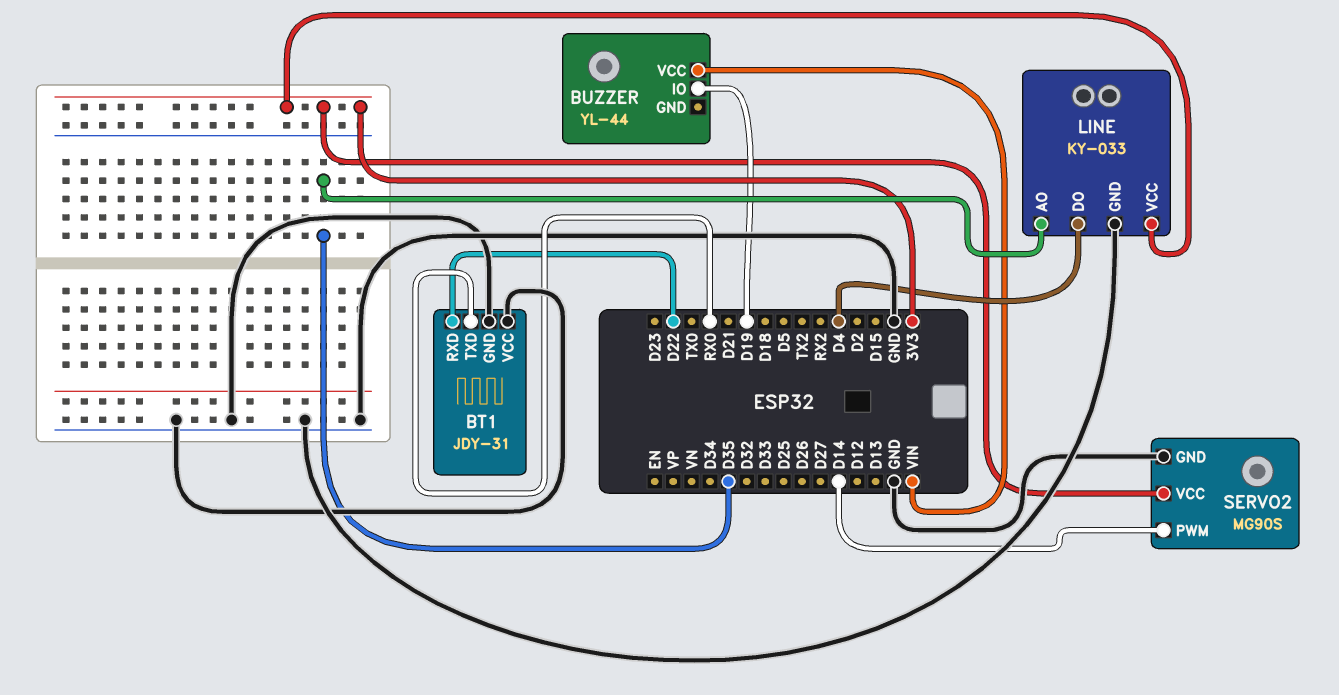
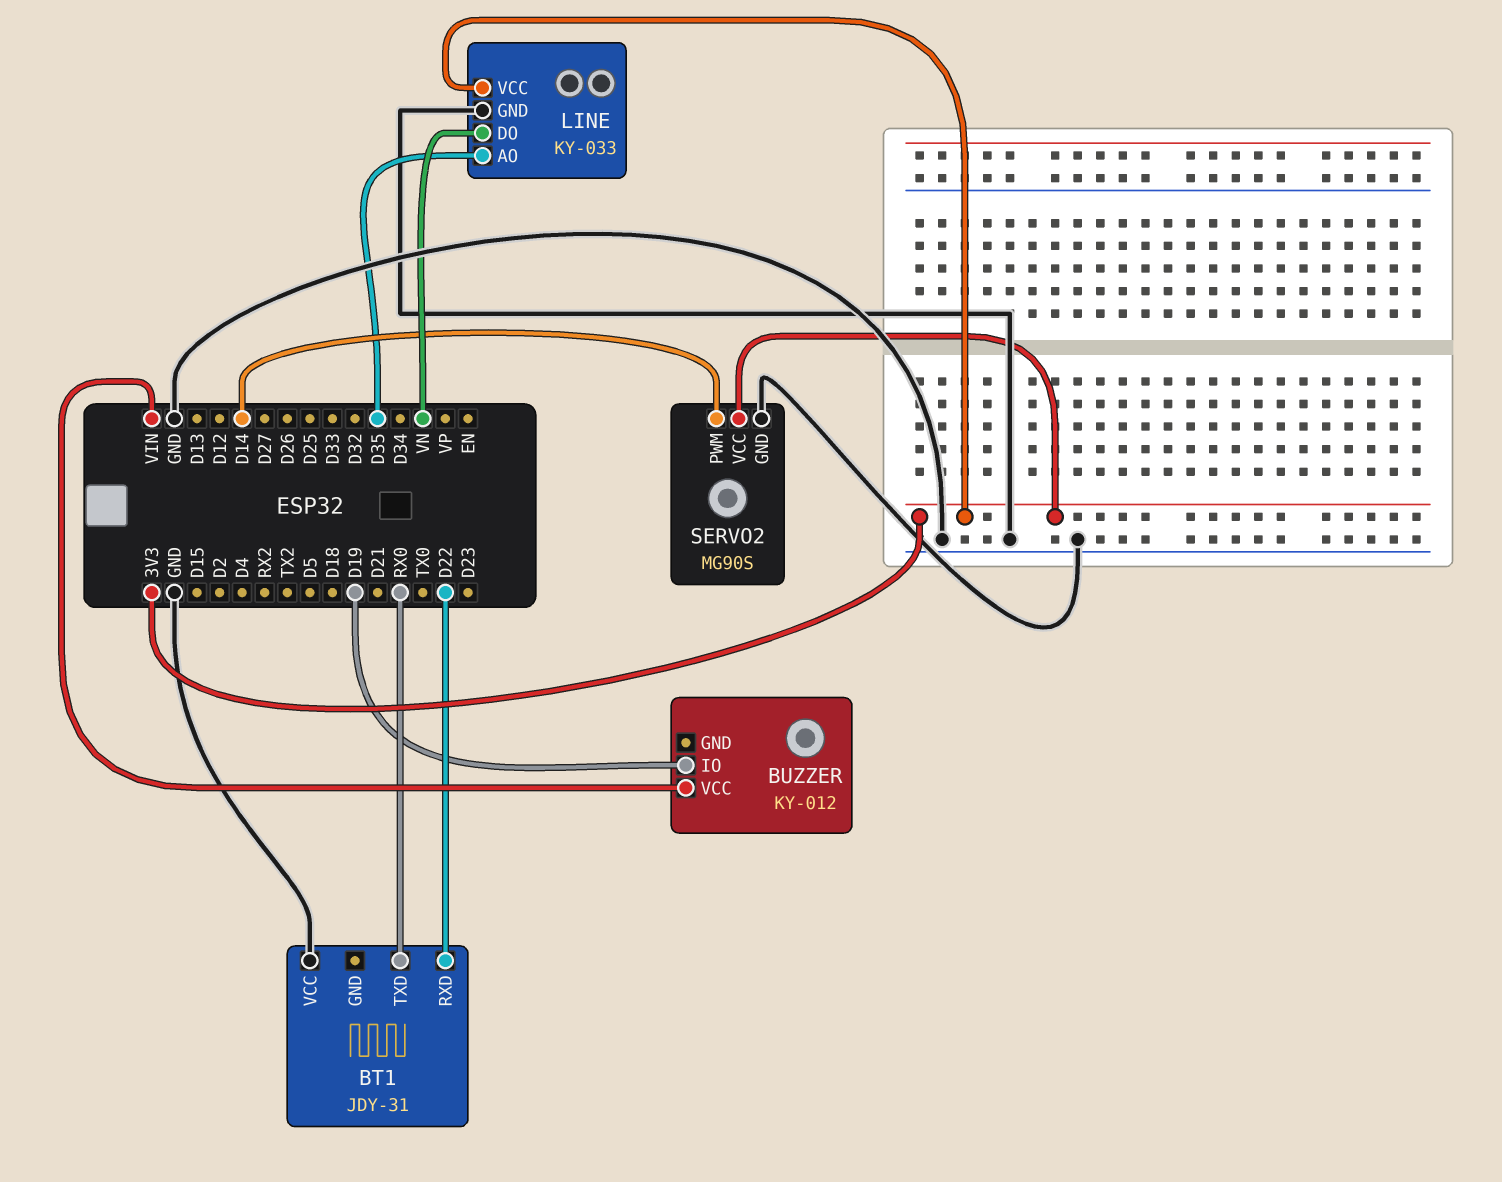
BT1 pin GND: GND -> none
BUZZER: YL-44 -> KY-012
LINE pin DO: D4 -> VN

